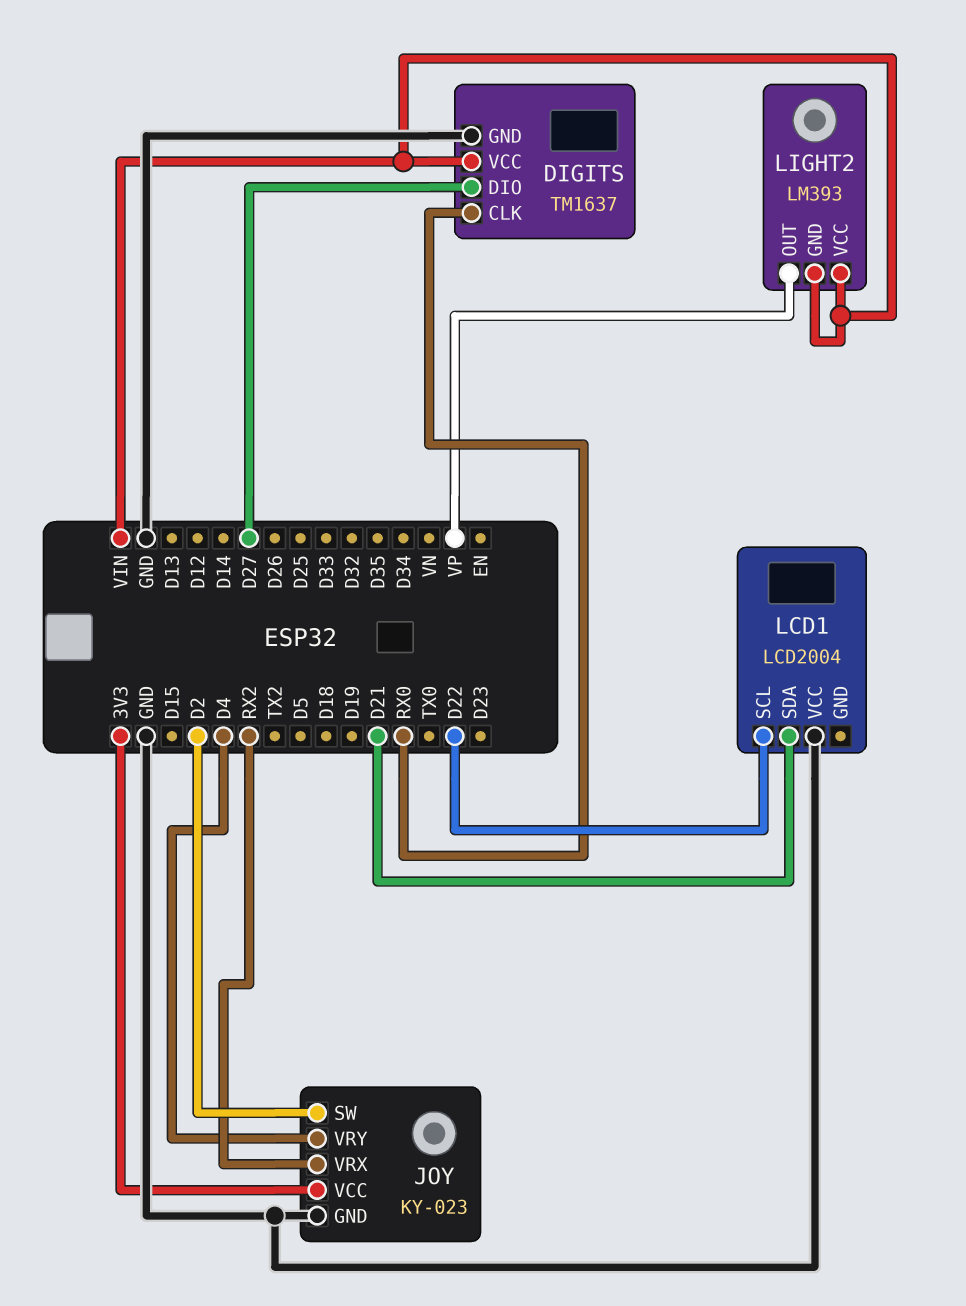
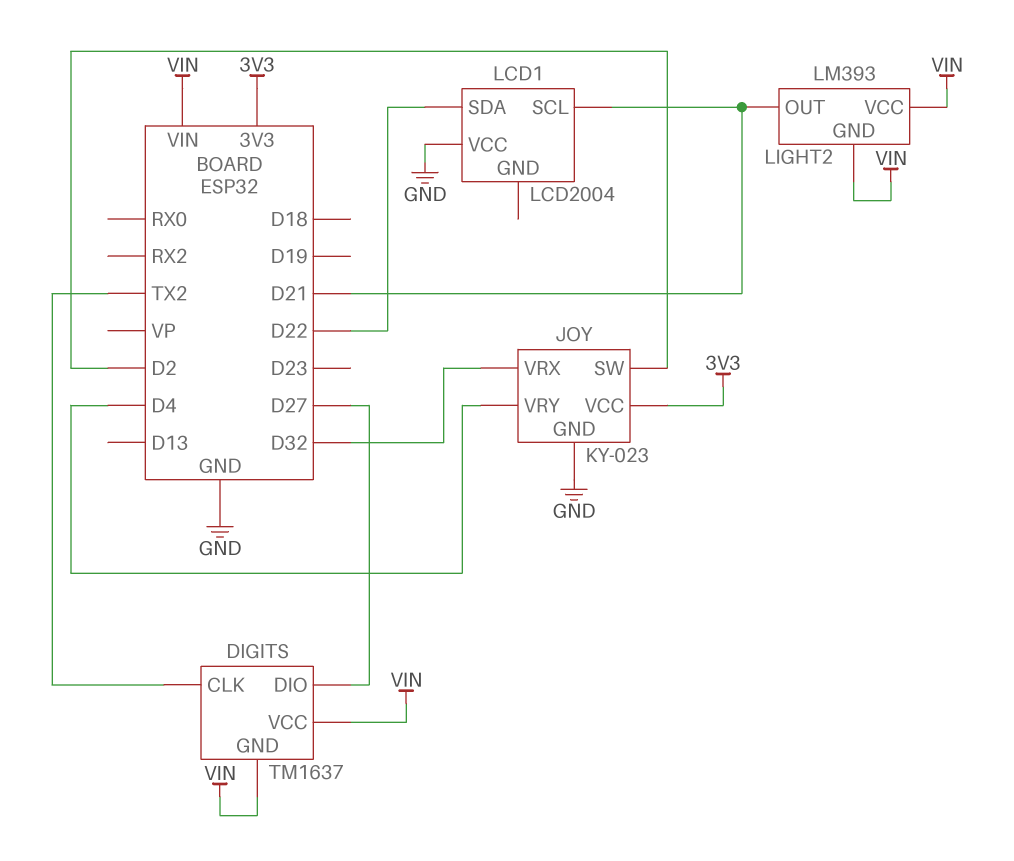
DIGITS pin CLK: RX0 -> TX2
DIGITS pin GND: GND -> VIN
JOY pin VRX: RX2 -> D32
LCD1 pin SCL: D22 -> D21
LCD1 pin SDA: D21 -> D22
LIGHT2 pin OUT: VP -> D21

